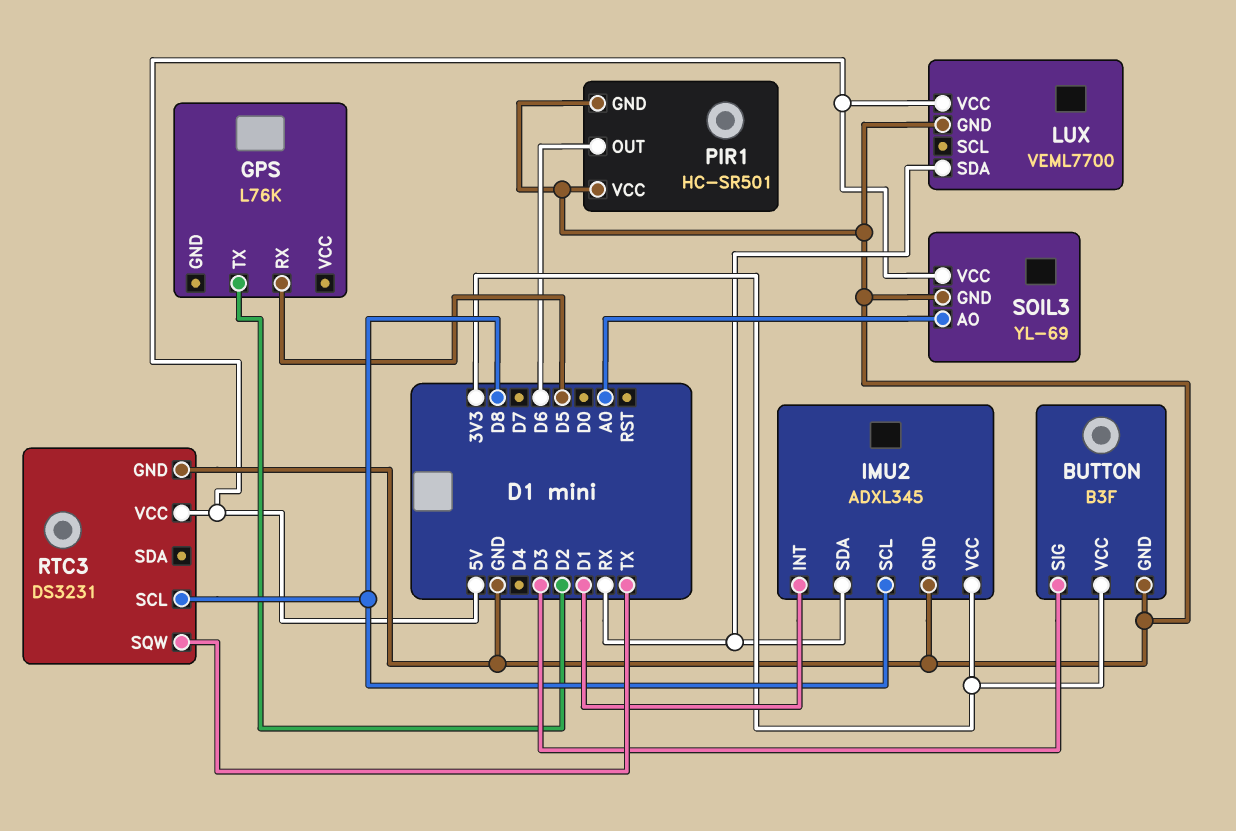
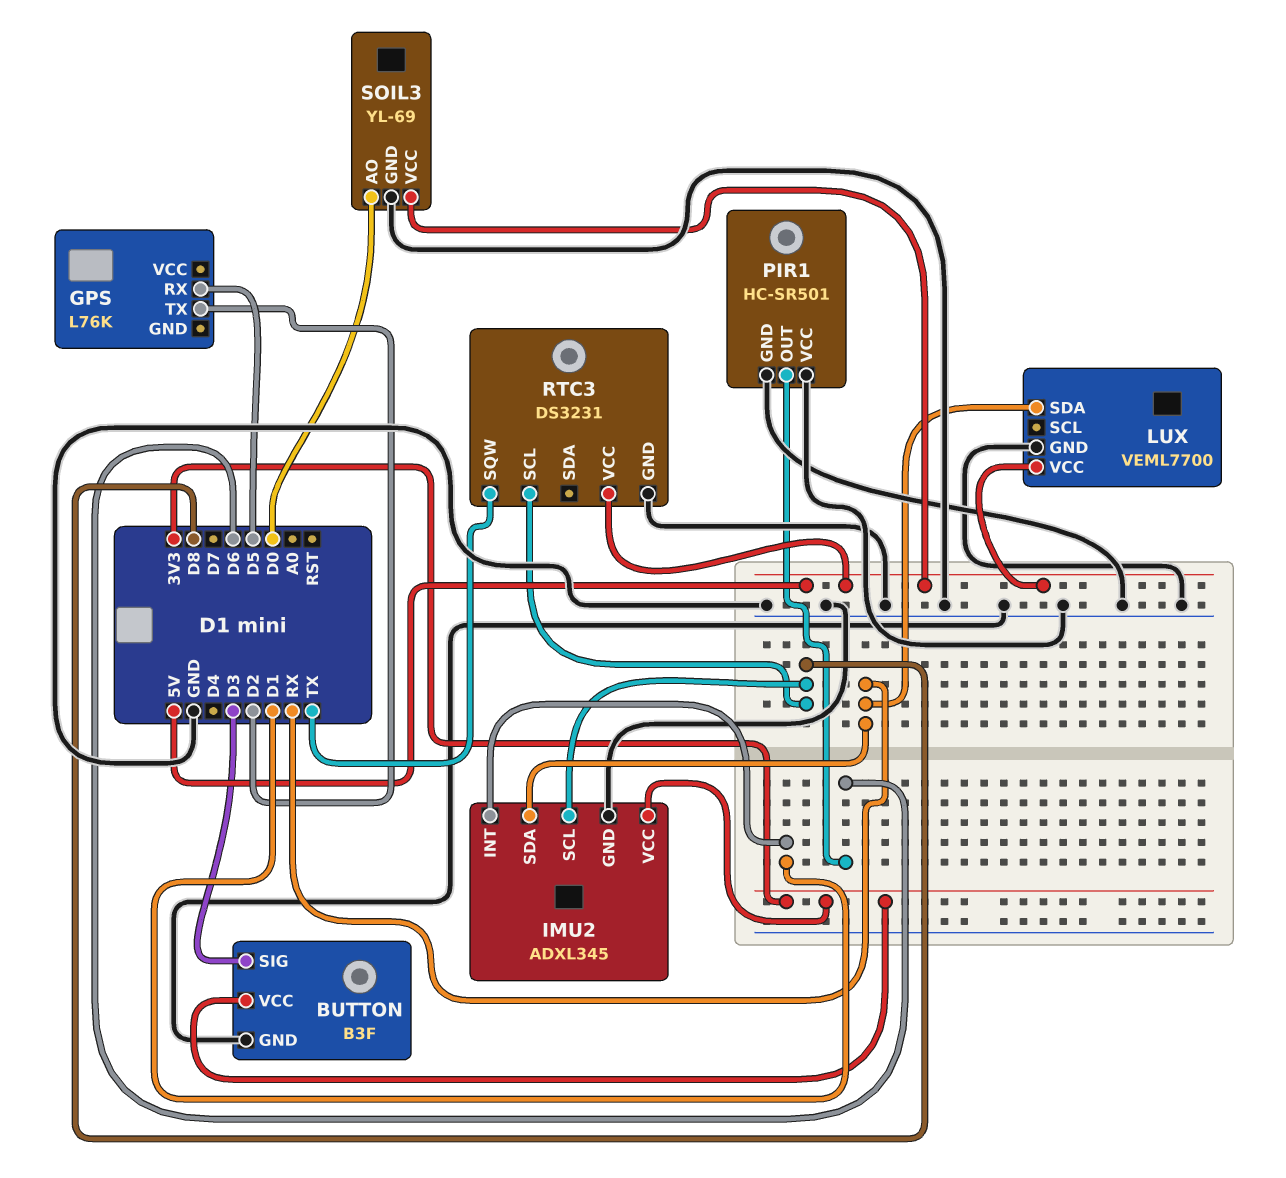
SOIL3 pin AO: A0 -> D0

